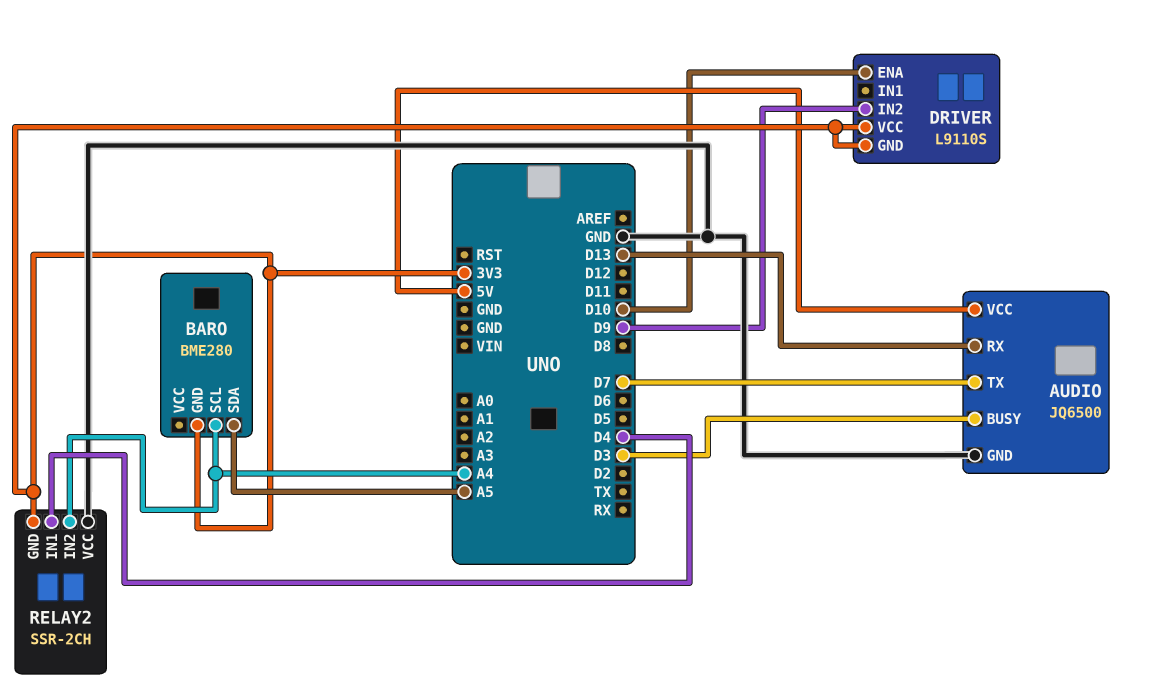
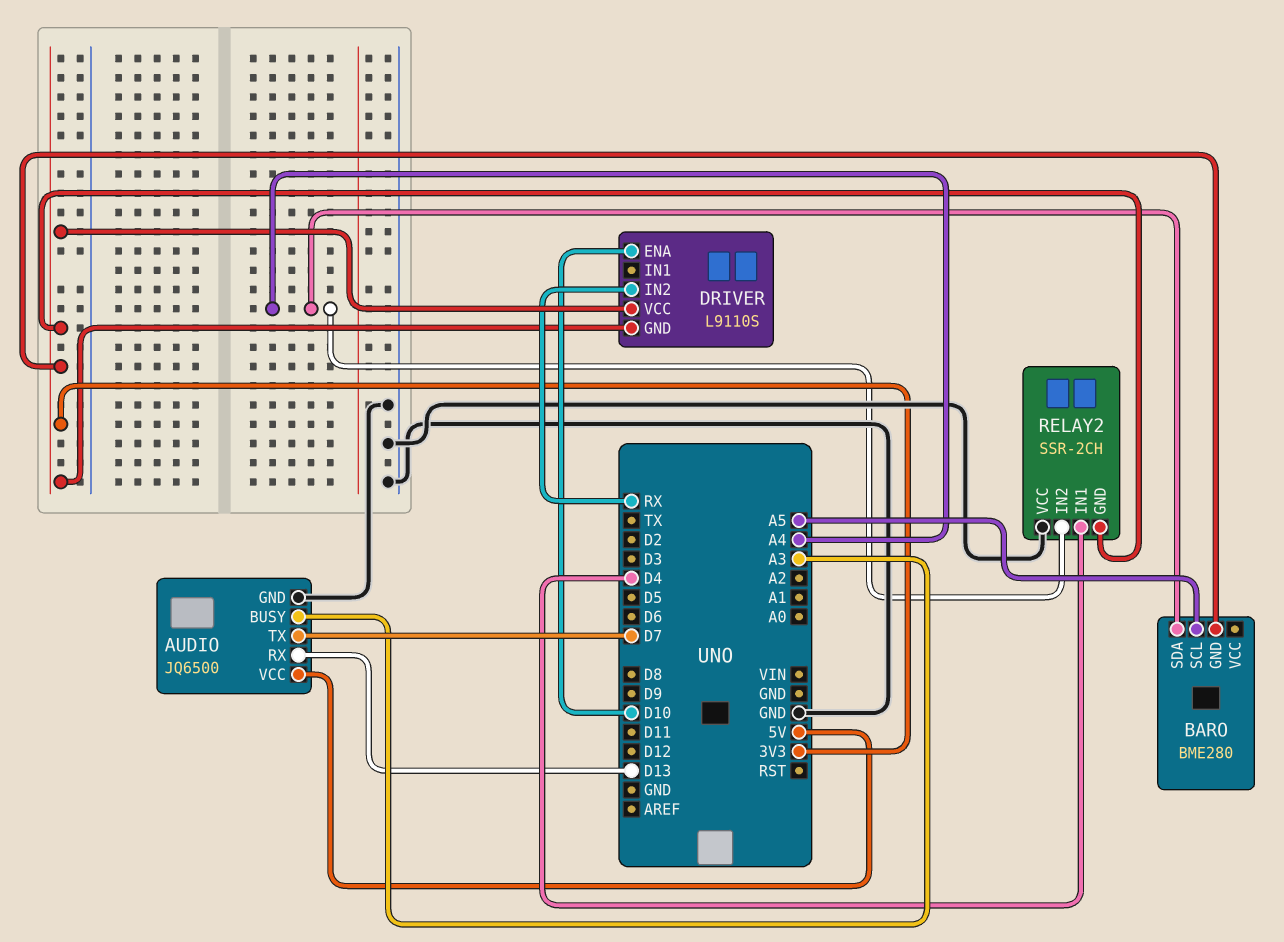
AUDIO pin BUSY: D3 -> A3
BARO pin SCL: A4 -> A5
BARO pin SDA: A5 -> A4
DRIVER pin IN2: D9 -> RX

